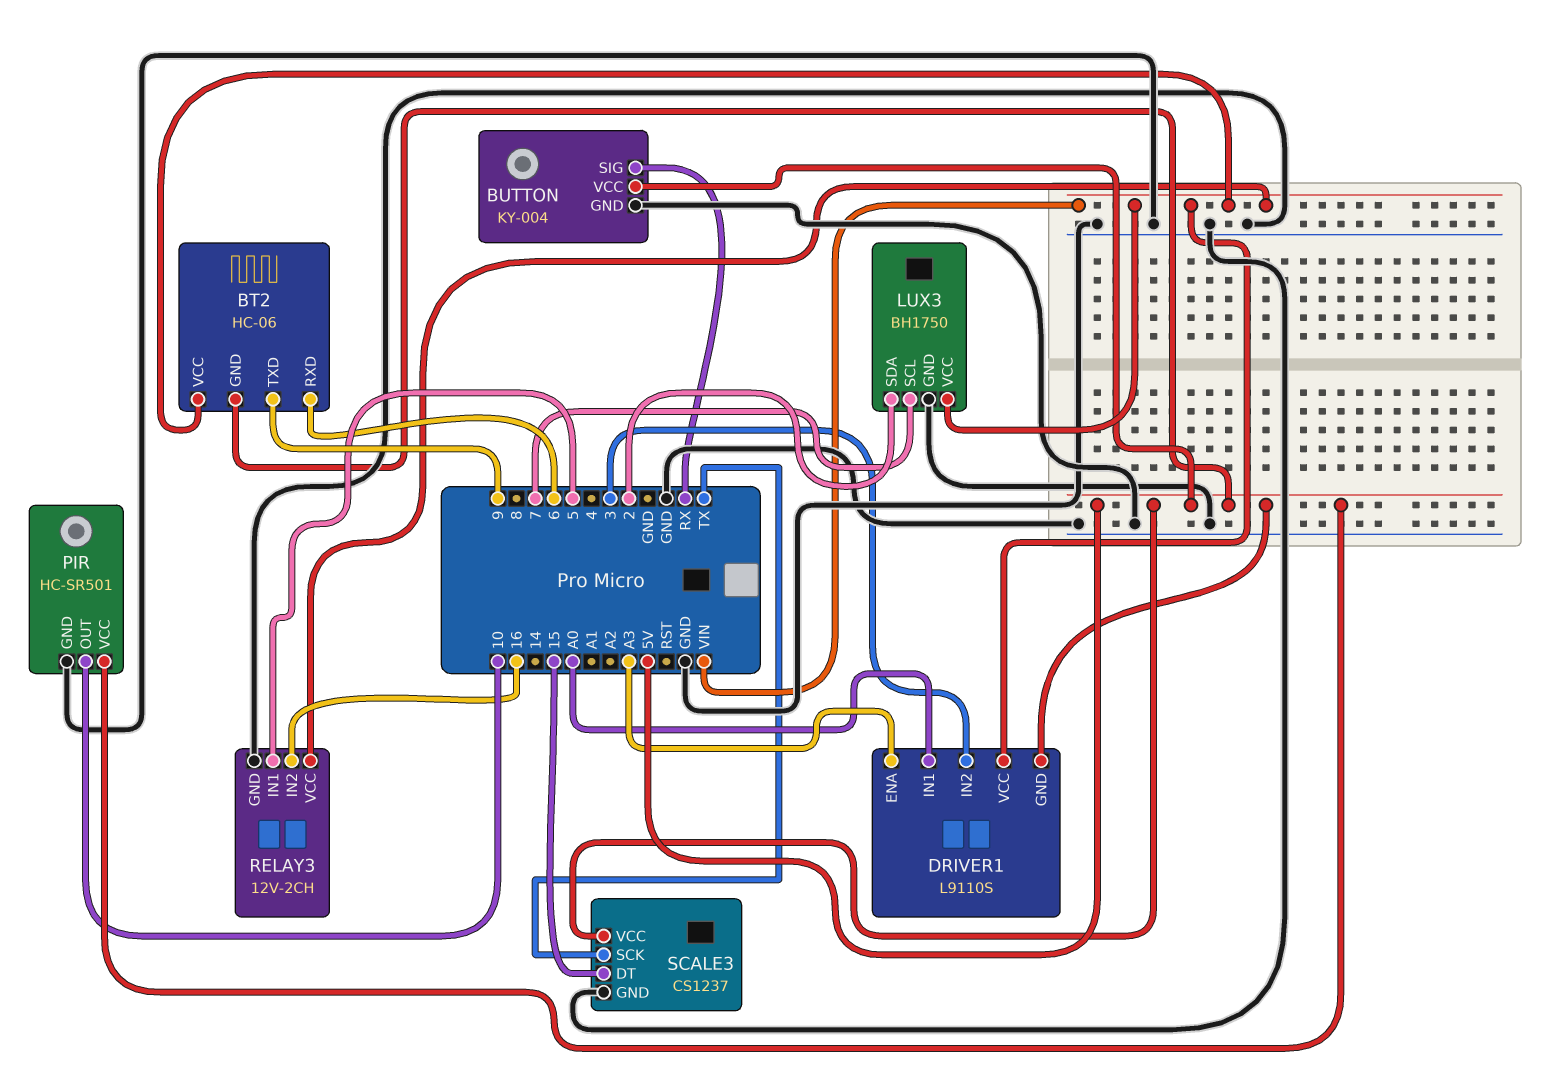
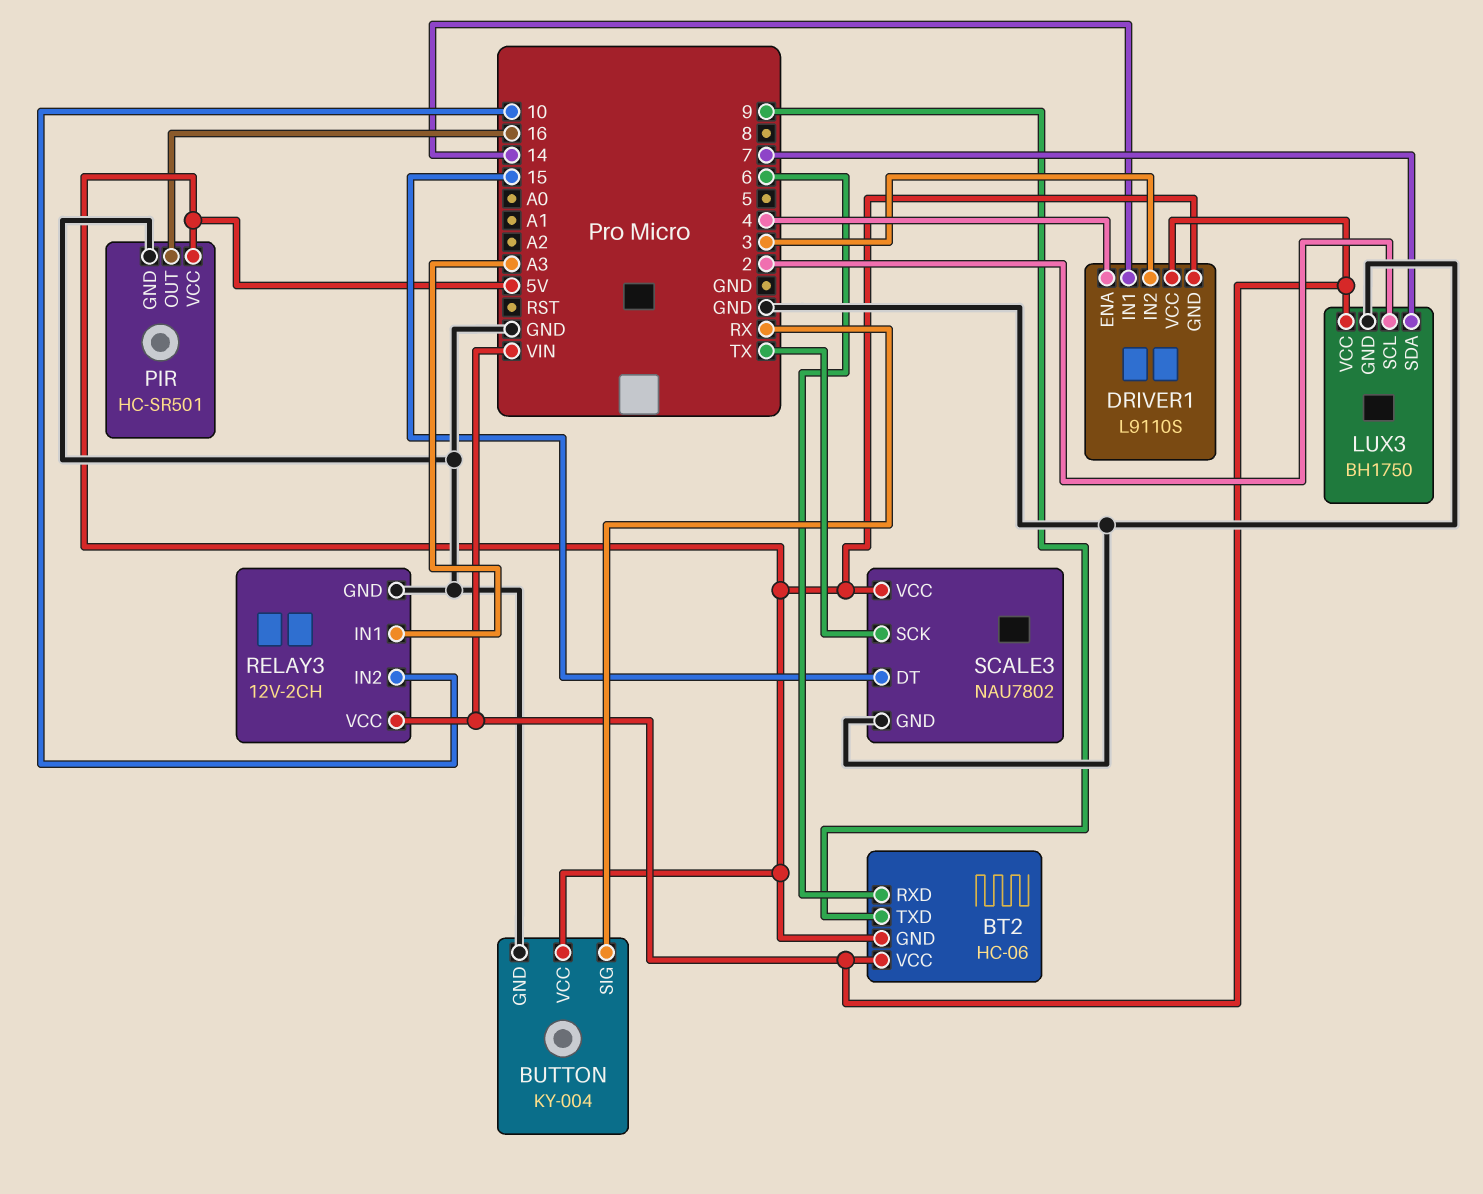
DRIVER1 pin ENA: A3 -> 4
DRIVER1 pin IN1: A0 -> 14
LUX3 pin SCL: 7 -> 2
LUX3 pin SDA: 2 -> 7
PIR pin OUT: 10 -> 16
RELAY3 pin IN1: 5 -> A3
RELAY3 pin IN2: 16 -> 10
SCALE3: CS1237 -> NAU7802

